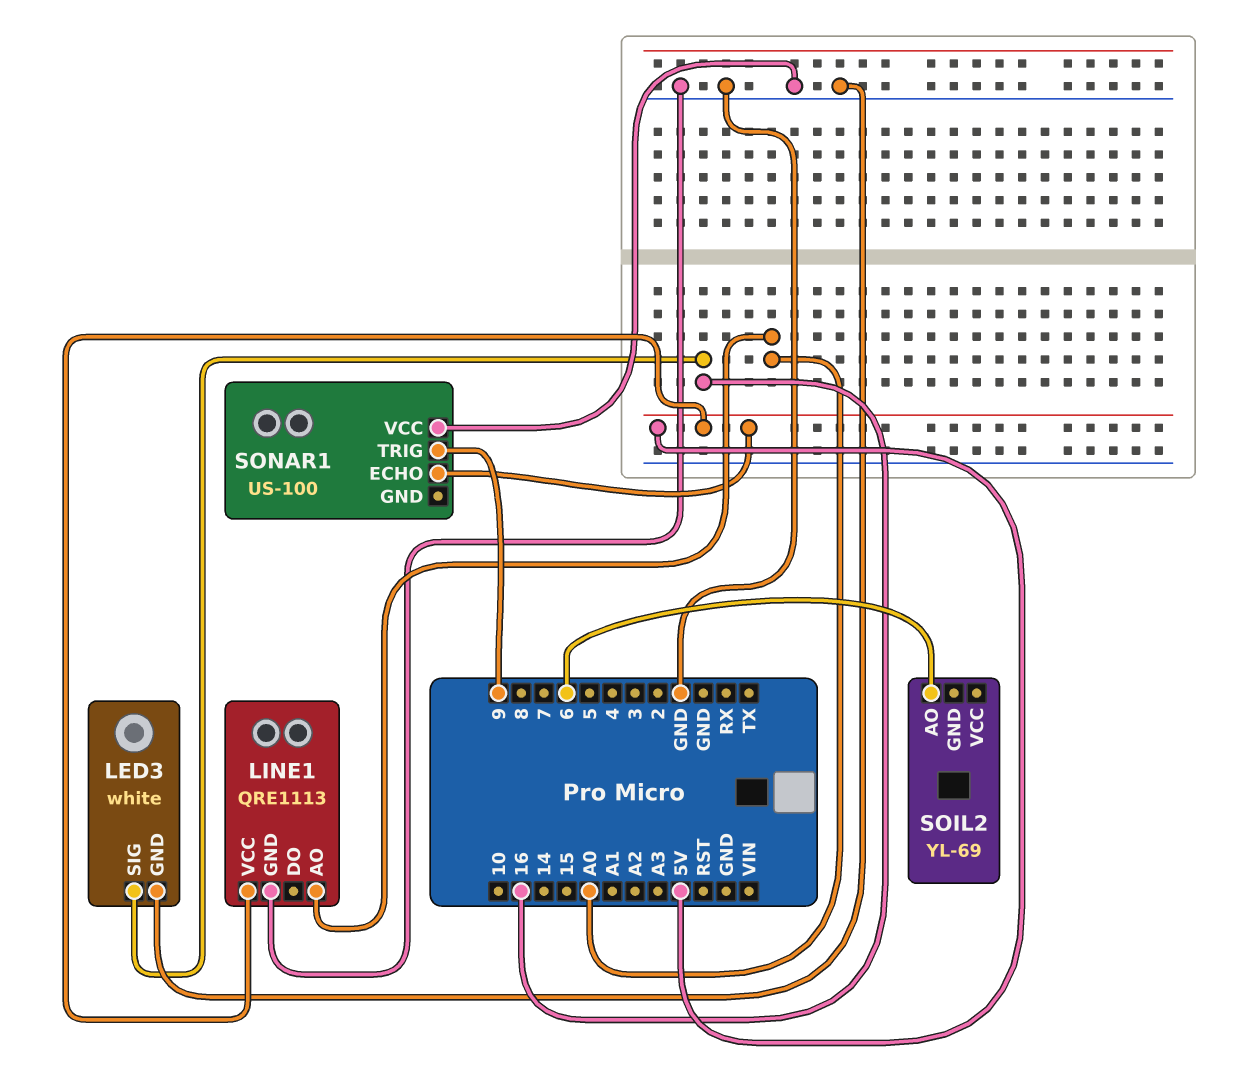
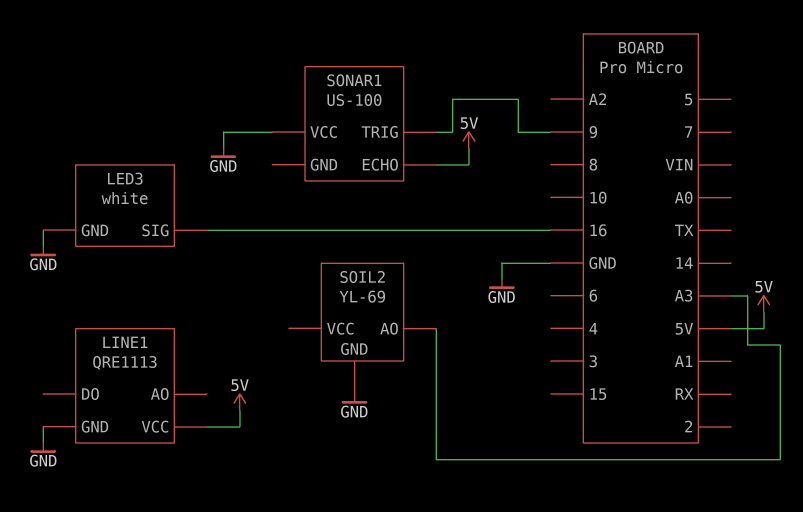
LINE1 pin AO: A0 -> none
SOIL2 pin AO: 6 -> A3
SOIL2 pin GND: none -> GND

